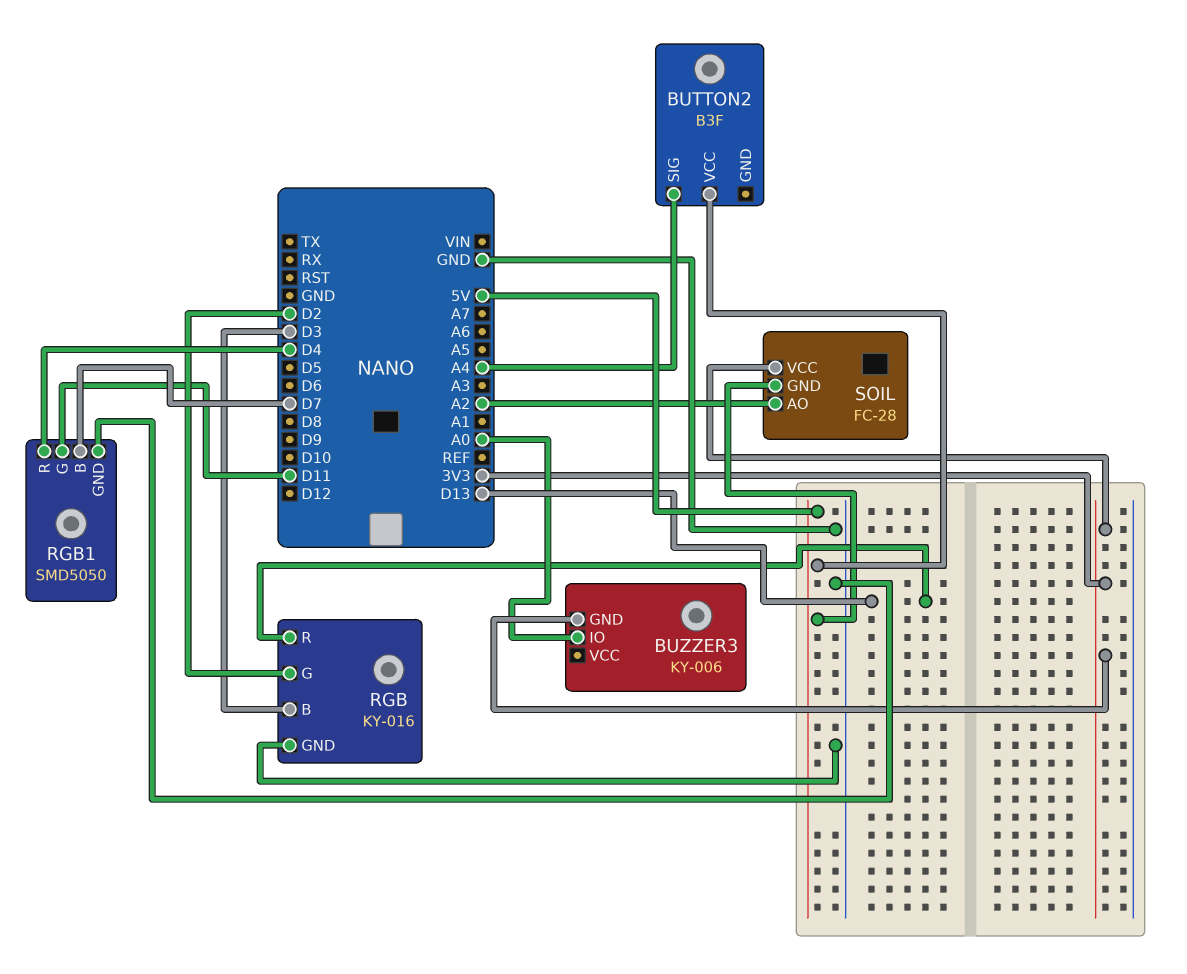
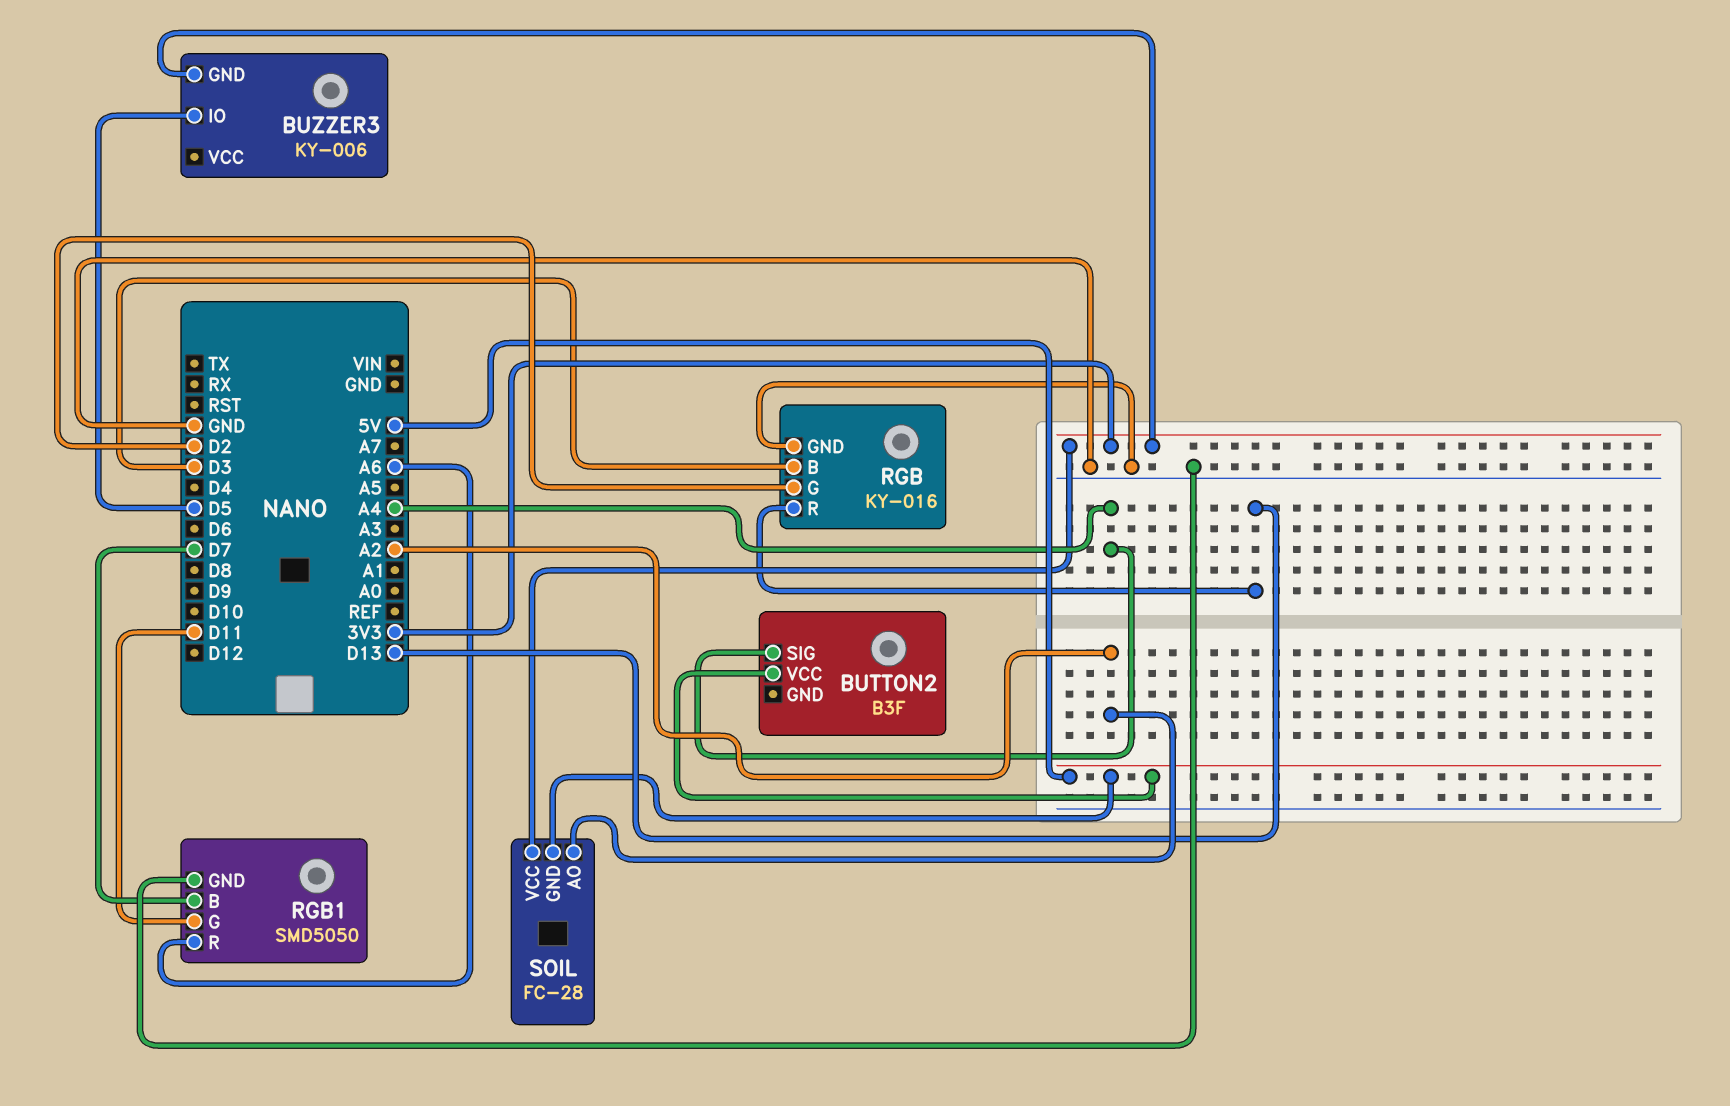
BUZZER3 pin IO: A0 -> D5
RGB1 pin R: D4 -> A6

